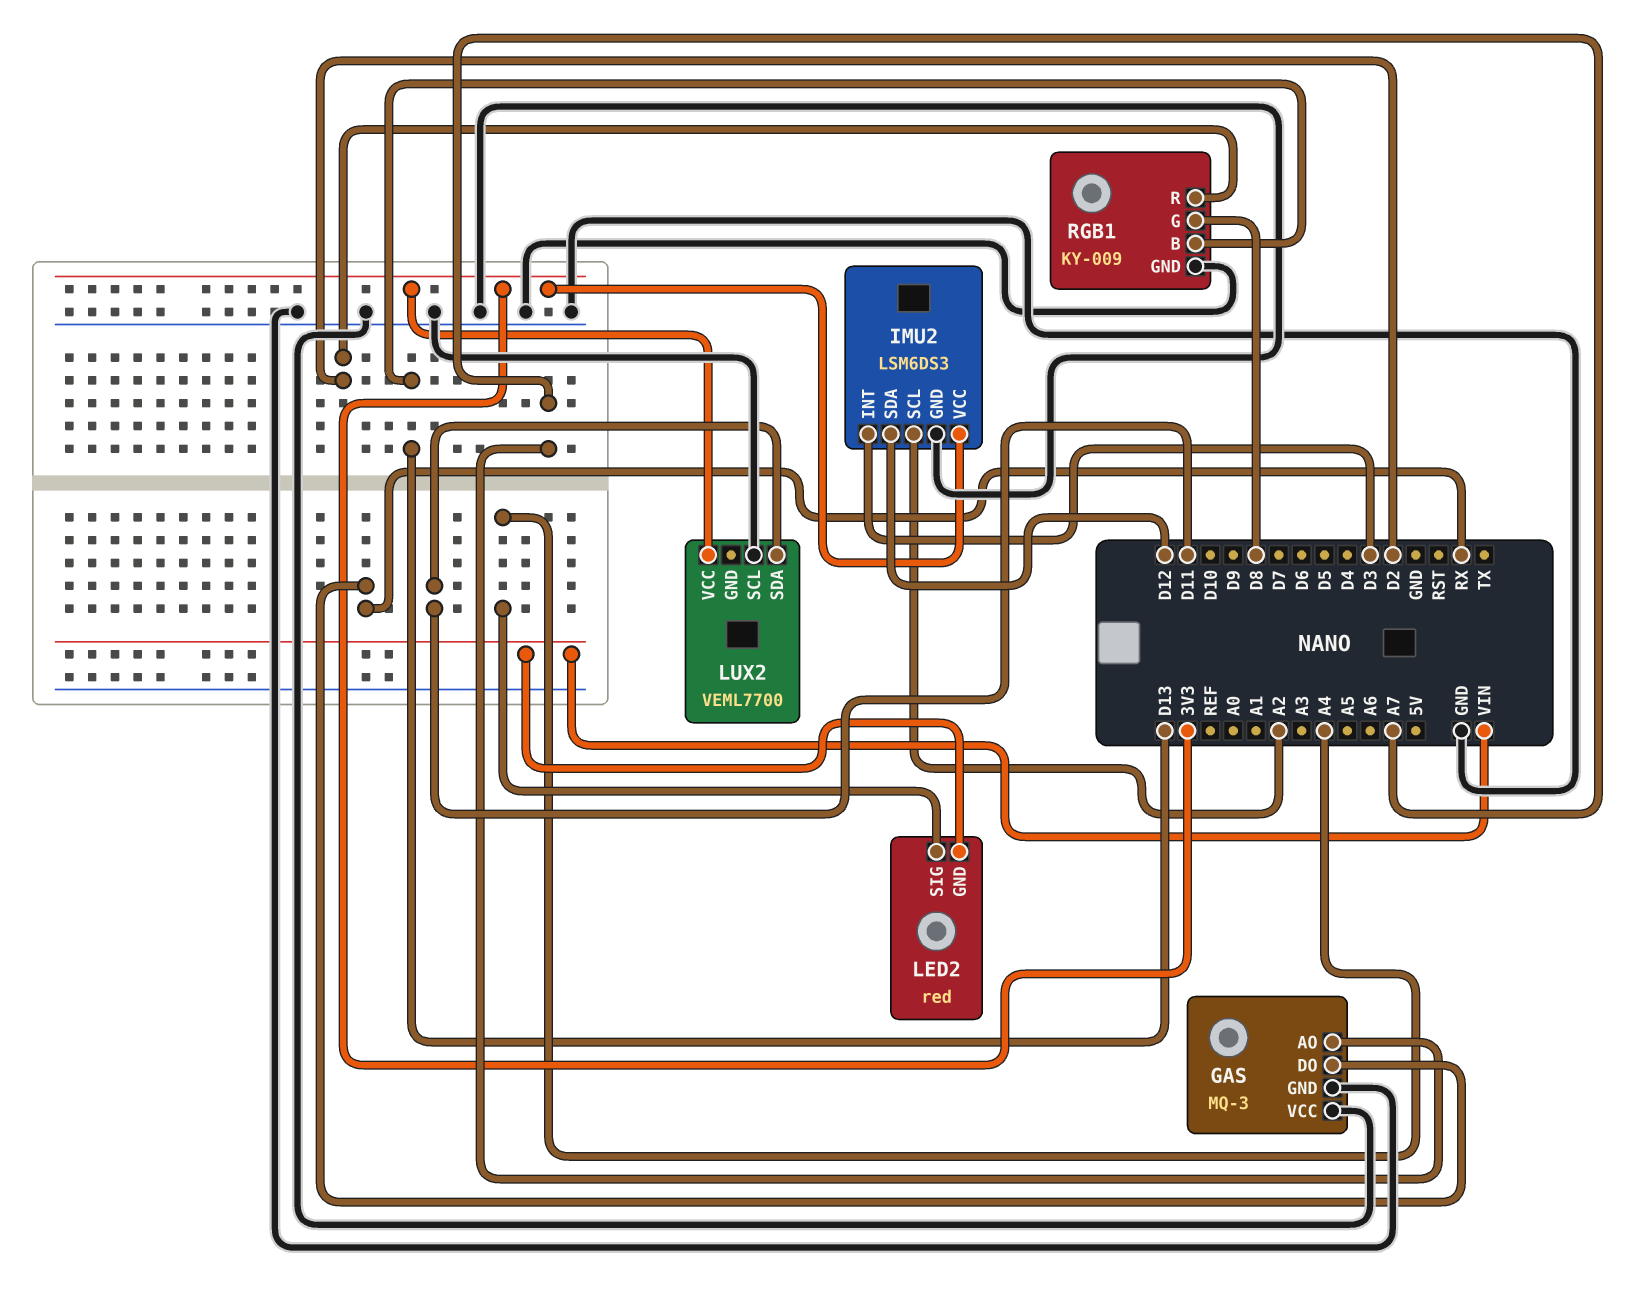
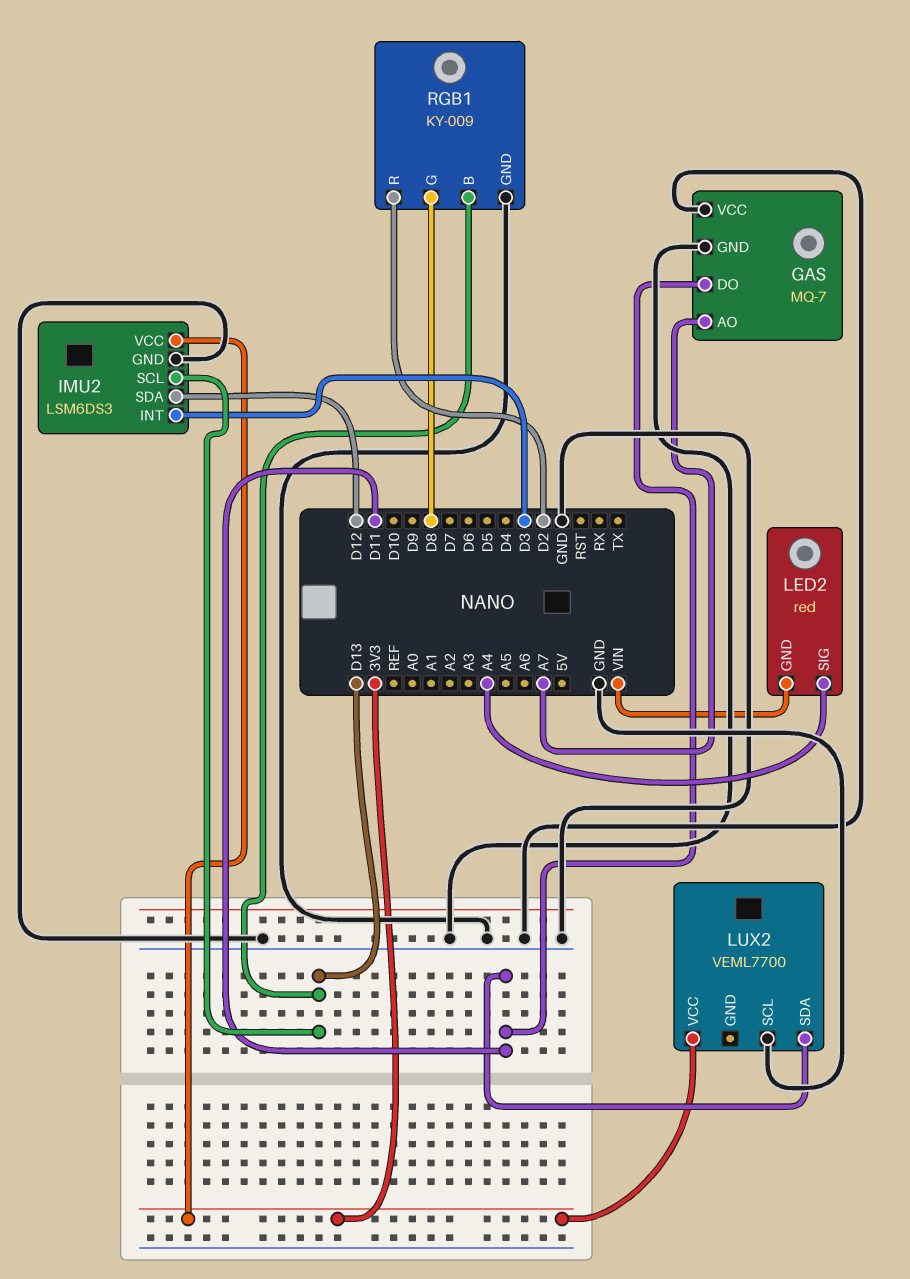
GAS: MQ-3 -> MQ-7
GAS pin DO: RX -> D11
IMU2 pin SCL: A2 -> D13

